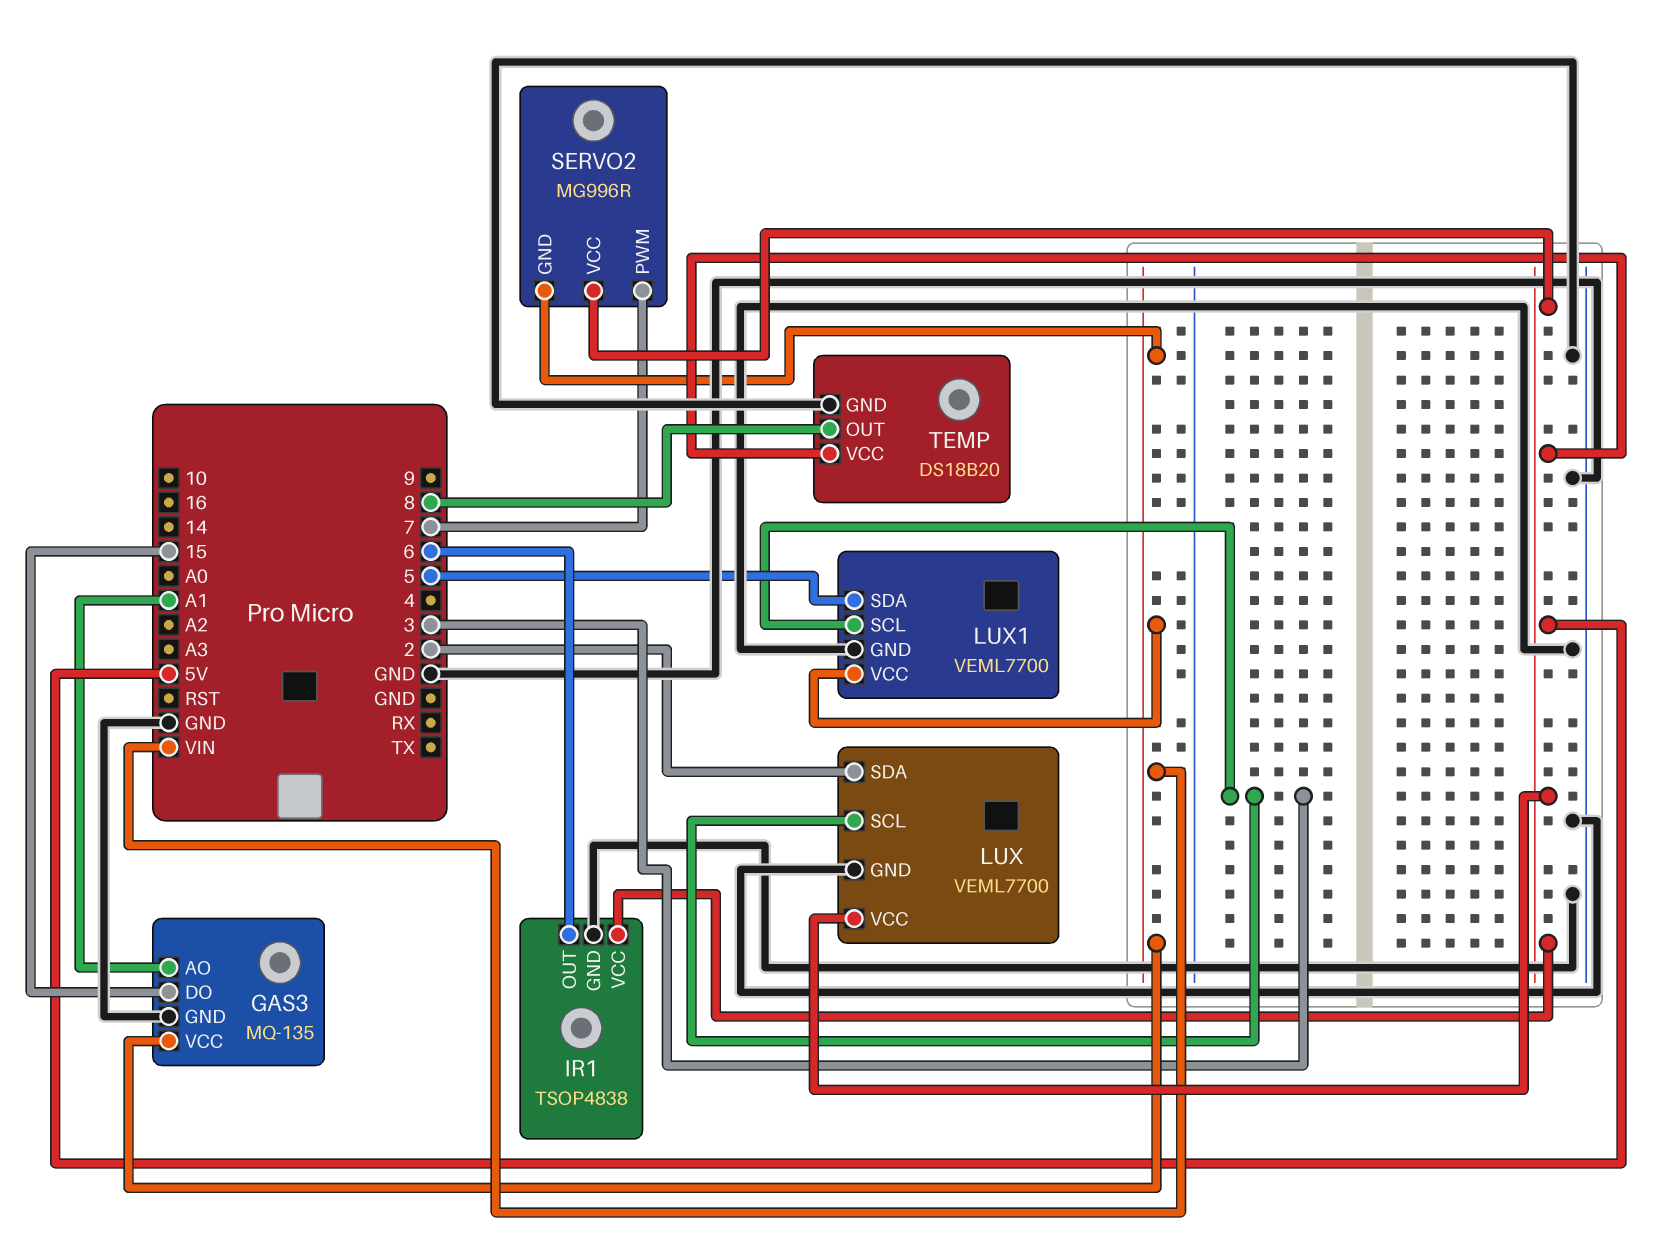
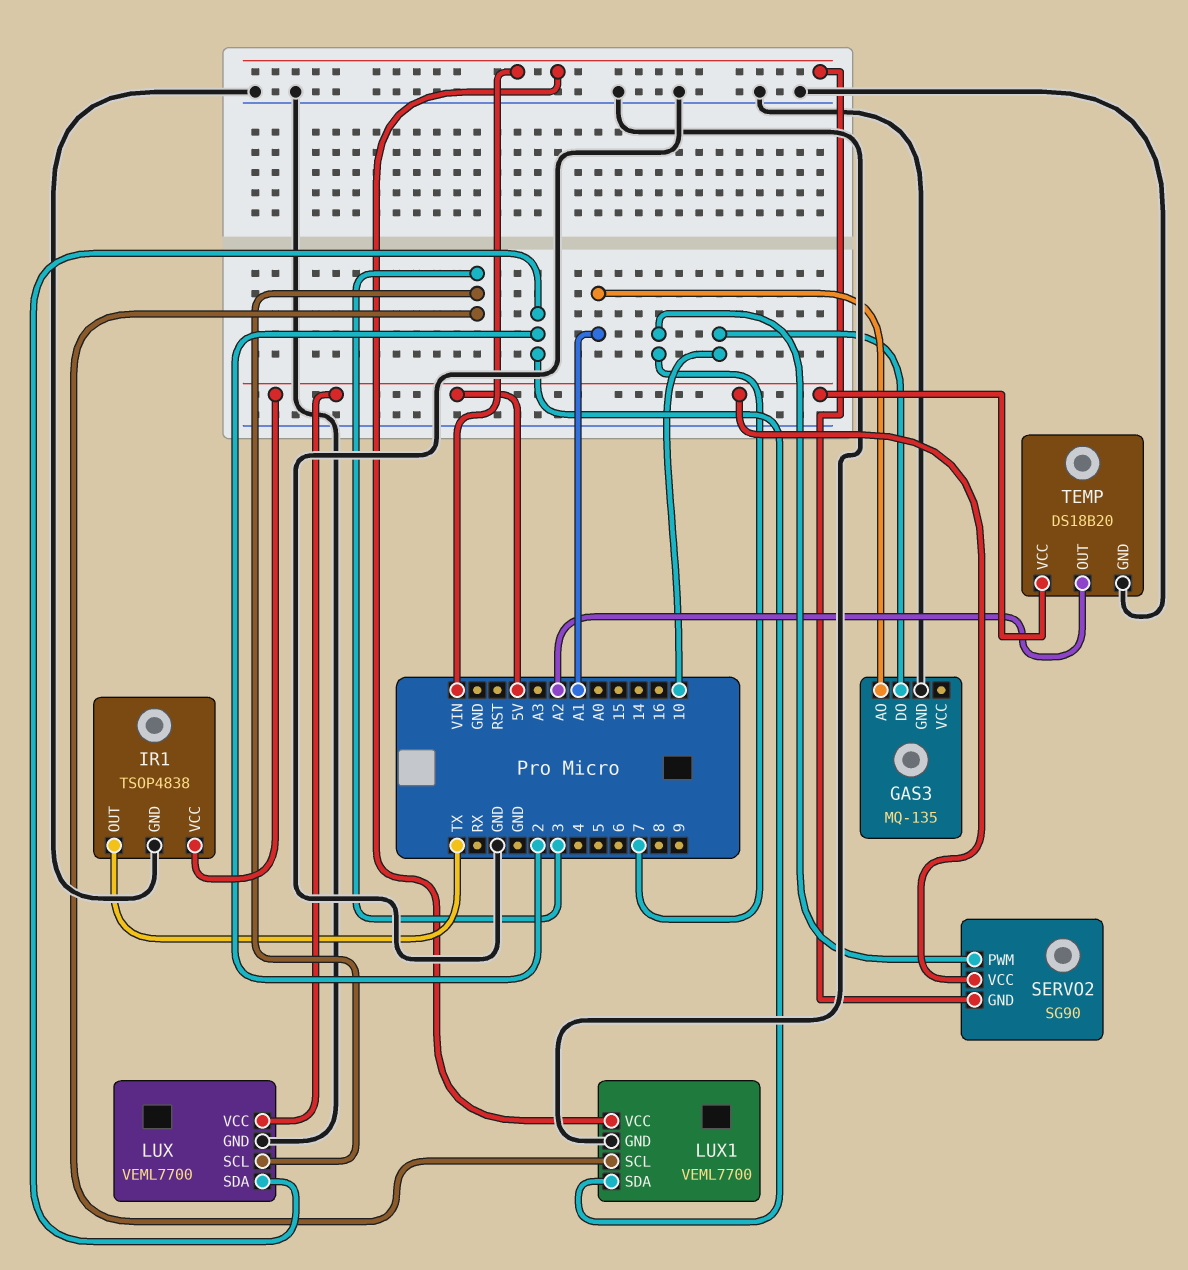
GAS3 pin DO: 15 -> 10
GAS3 pin VCC: VIN -> none
IR1 pin OUT: 6 -> TX
LUX1 pin SDA: 5 -> 2
SERVO2: MG996R -> SG90
TEMP pin OUT: 8 -> A2

